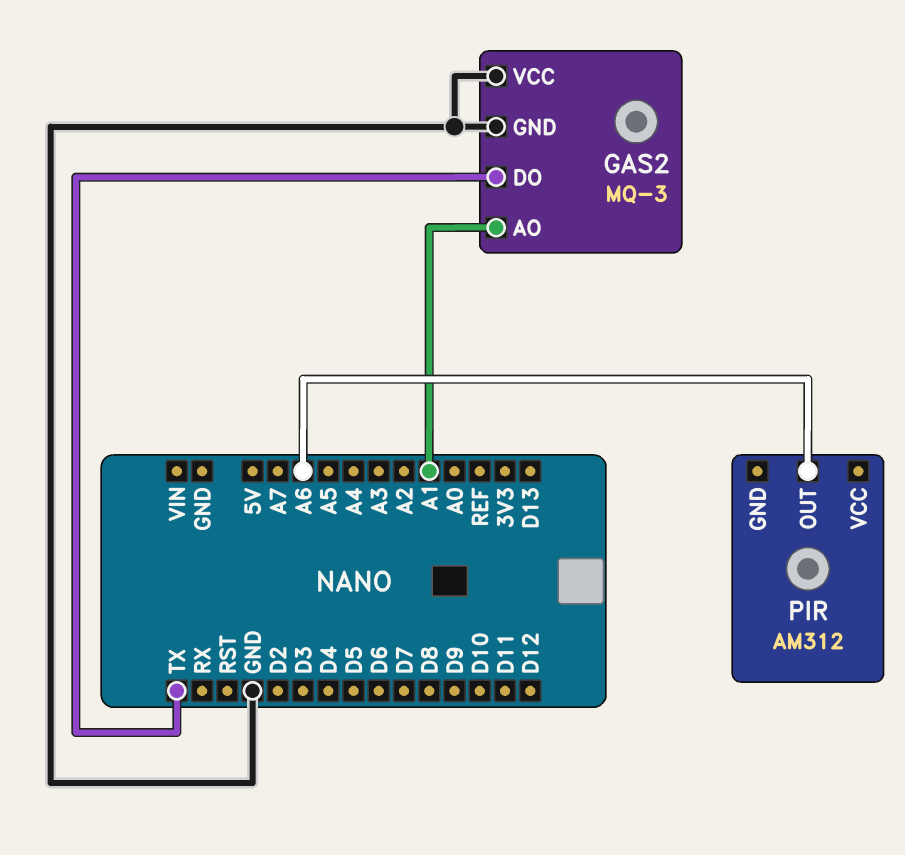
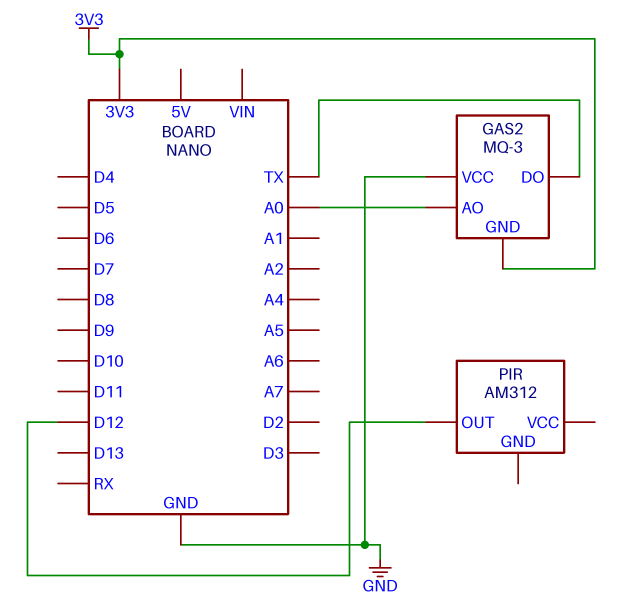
GAS2 pin AO: A1 -> A0
GAS2 pin GND: GND -> 3V3
PIR pin OUT: A6 -> D12

